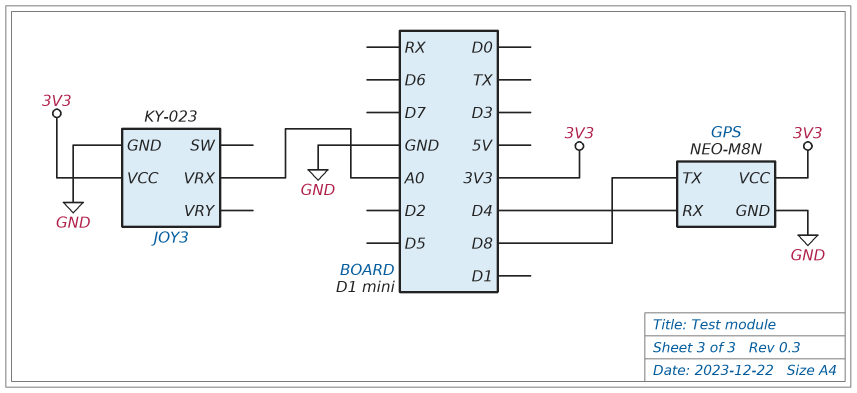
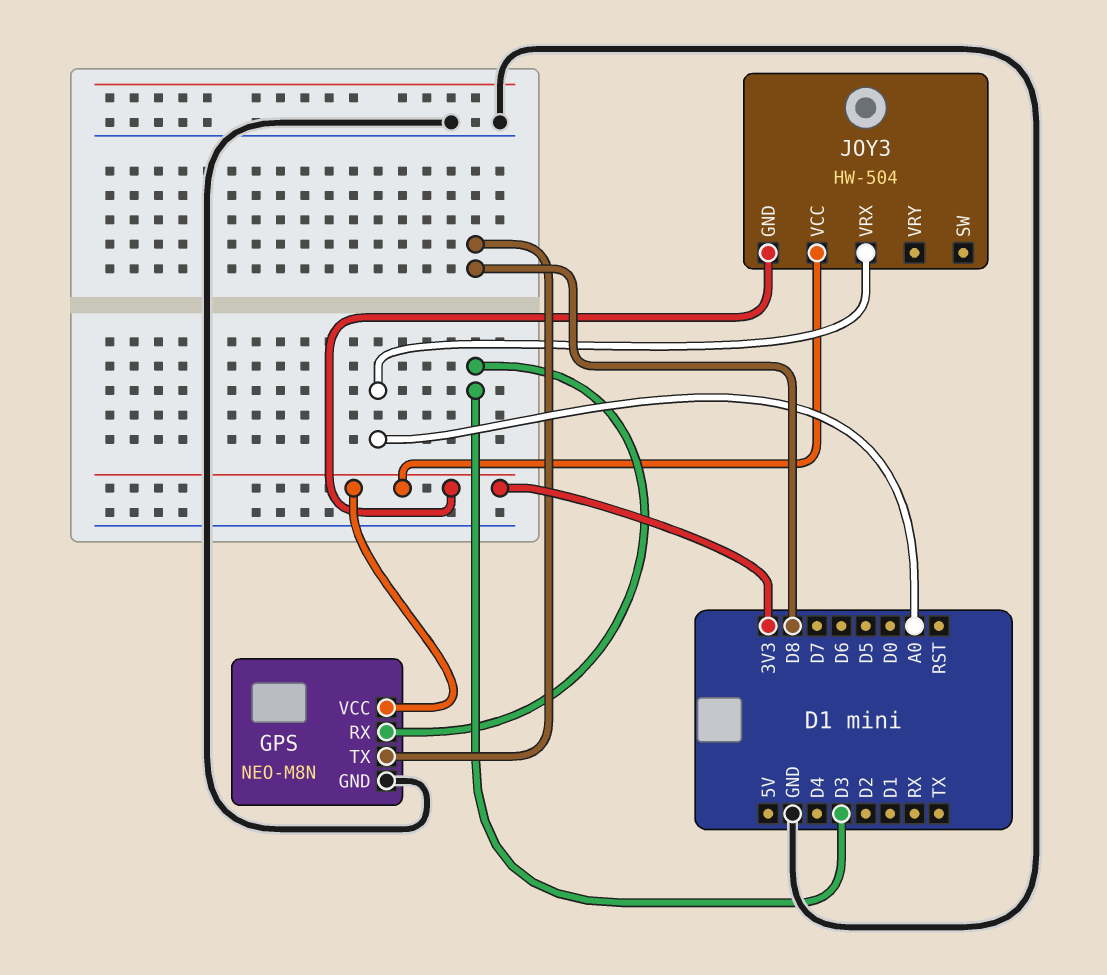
GPS pin RX: D4 -> D3
JOY3: KY-023 -> HW-504
JOY3 pin GND: GND -> 3V3

